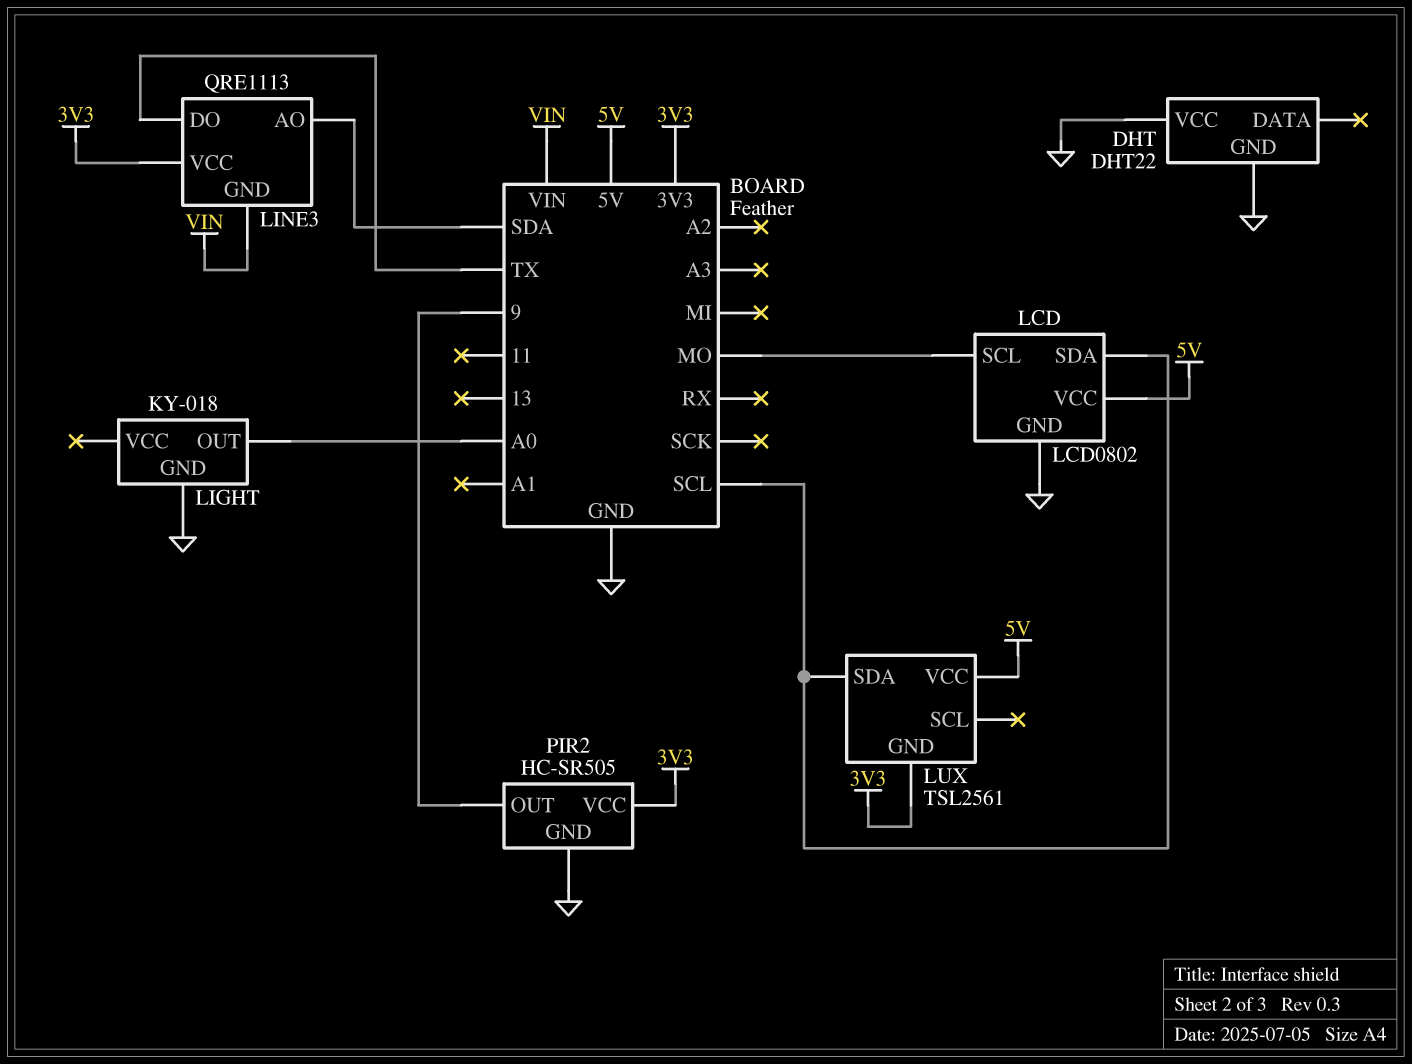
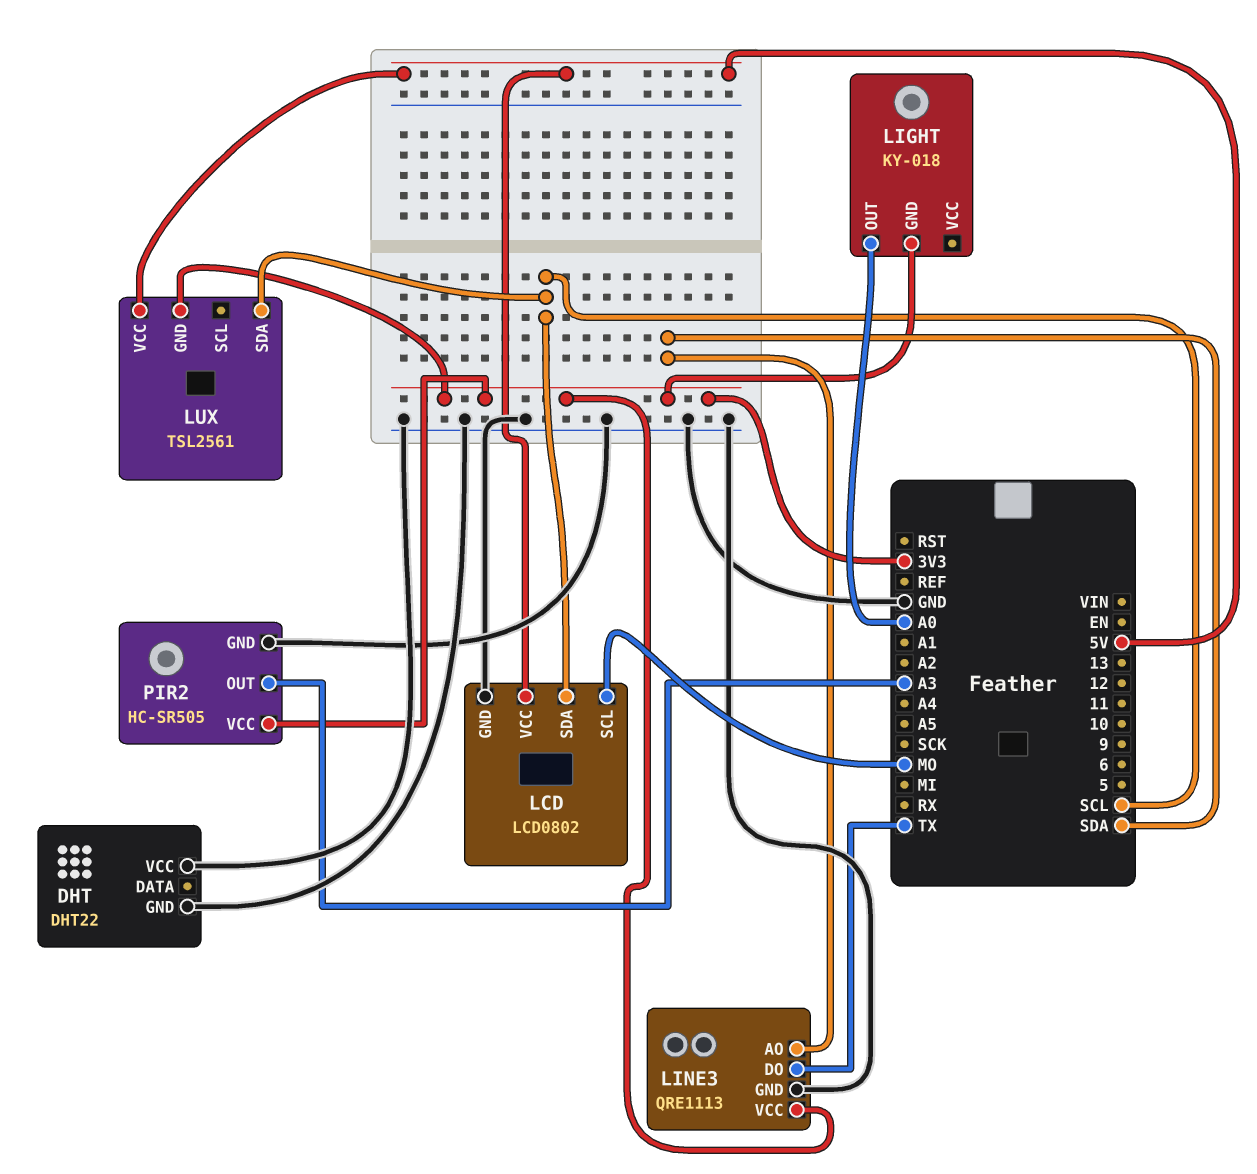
LIGHT pin GND: GND -> 3V3
LINE3 pin GND: VIN -> GND
PIR2 pin OUT: 9 -> A3

